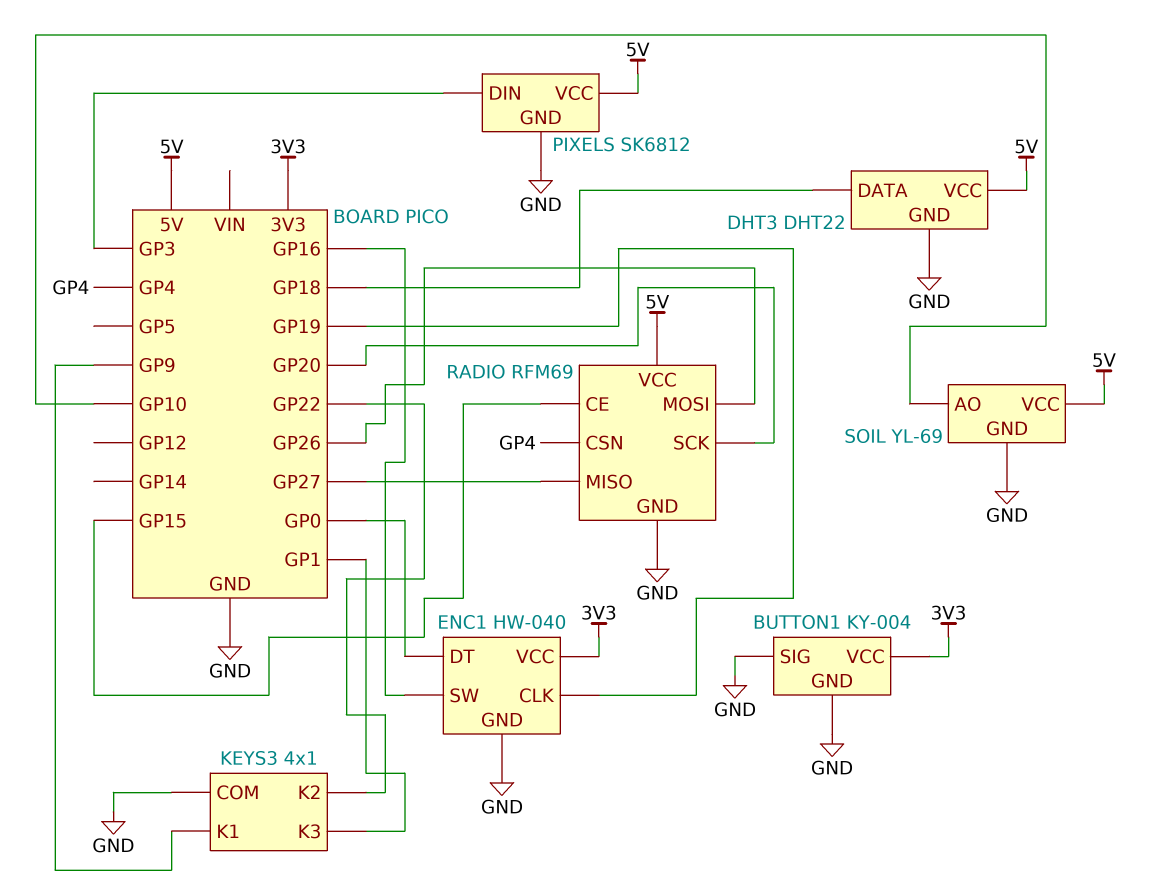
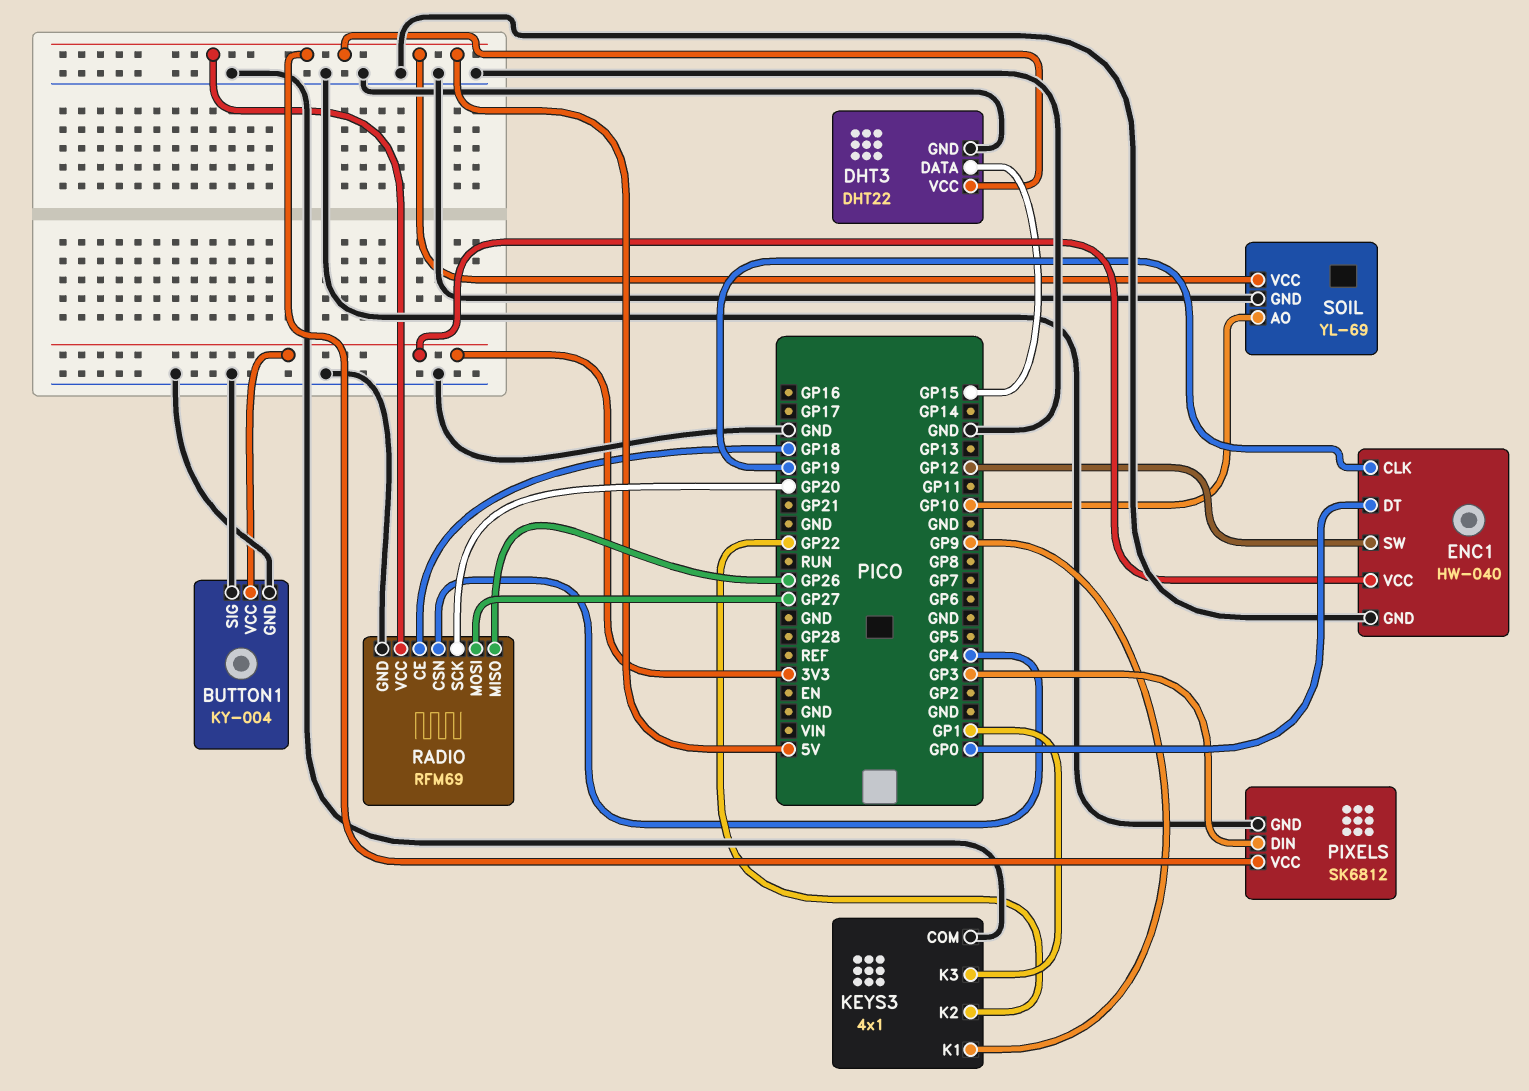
DHT3 pin DATA: GP18 -> GP15
ENC1 pin SW: GP16 -> GP12
RADIO pin CE: GP15 -> GP18
RADIO pin MISO: GP27 -> GP26
RADIO pin MOSI: GP26 -> GP27

